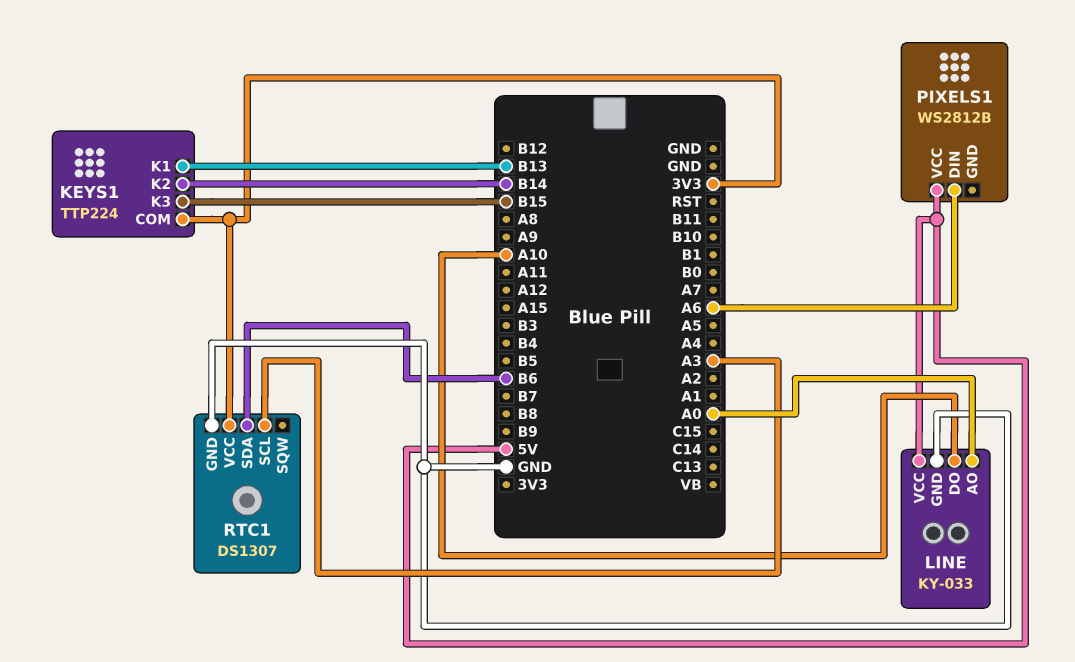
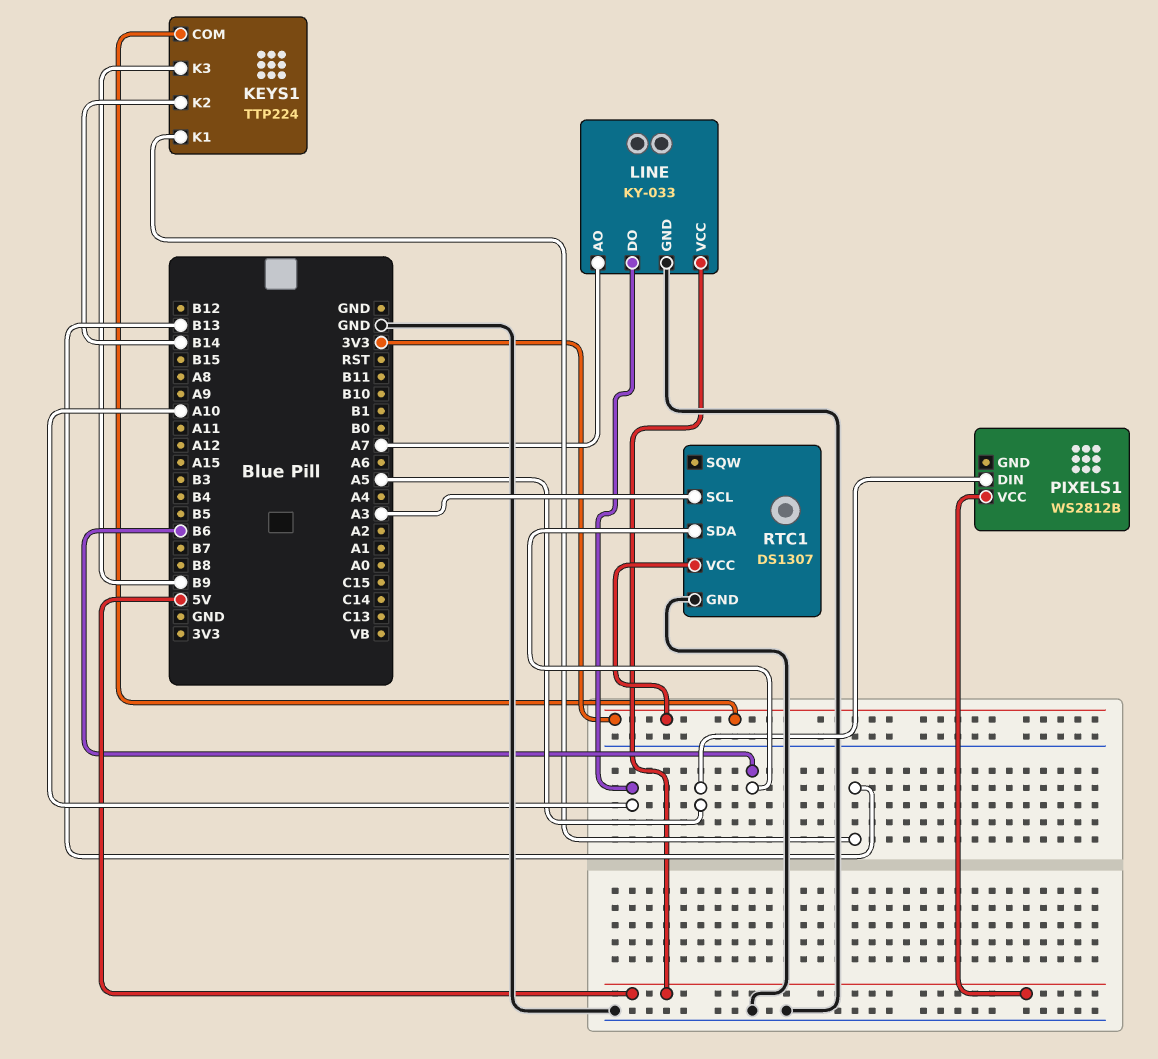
KEYS1 pin K3: B15 -> B9
LINE pin AO: A0 -> A7
PIXELS1 pin DIN: A6 -> A5

